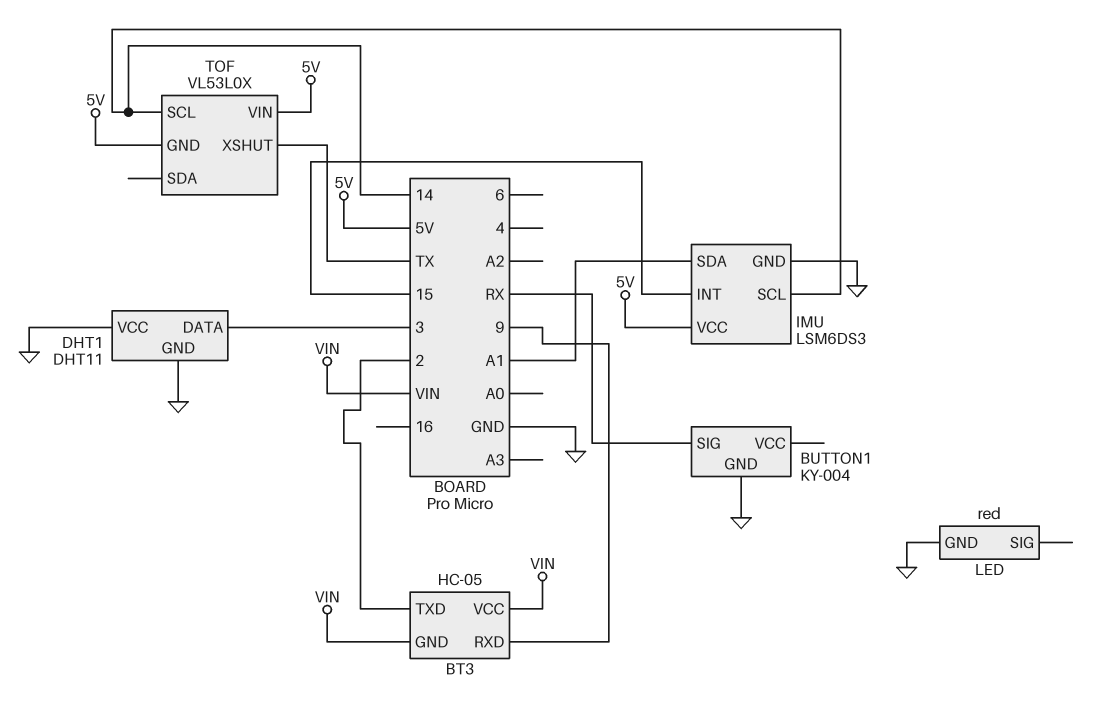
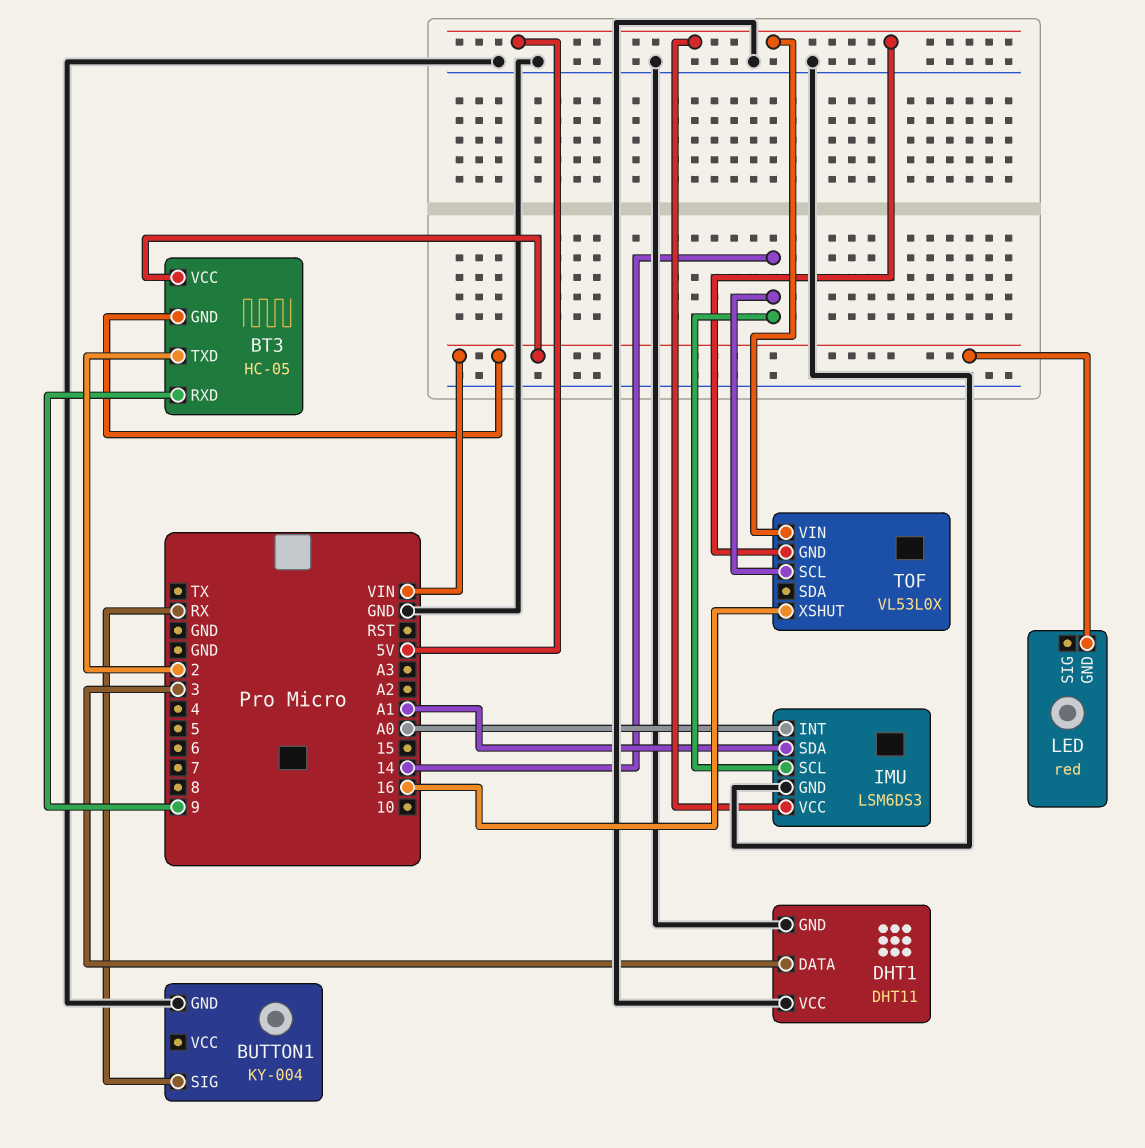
IMU pin INT: 15 -> A0
LED pin GND: GND -> VIN
TOF pin XSHUT: TX -> 16

